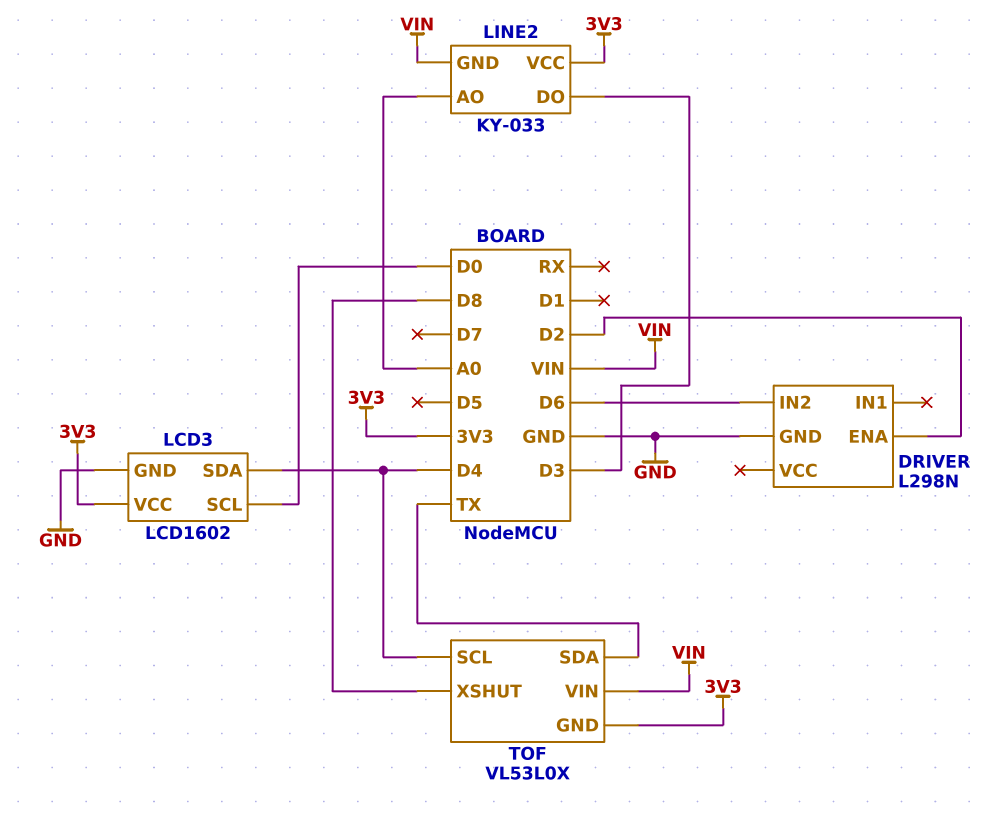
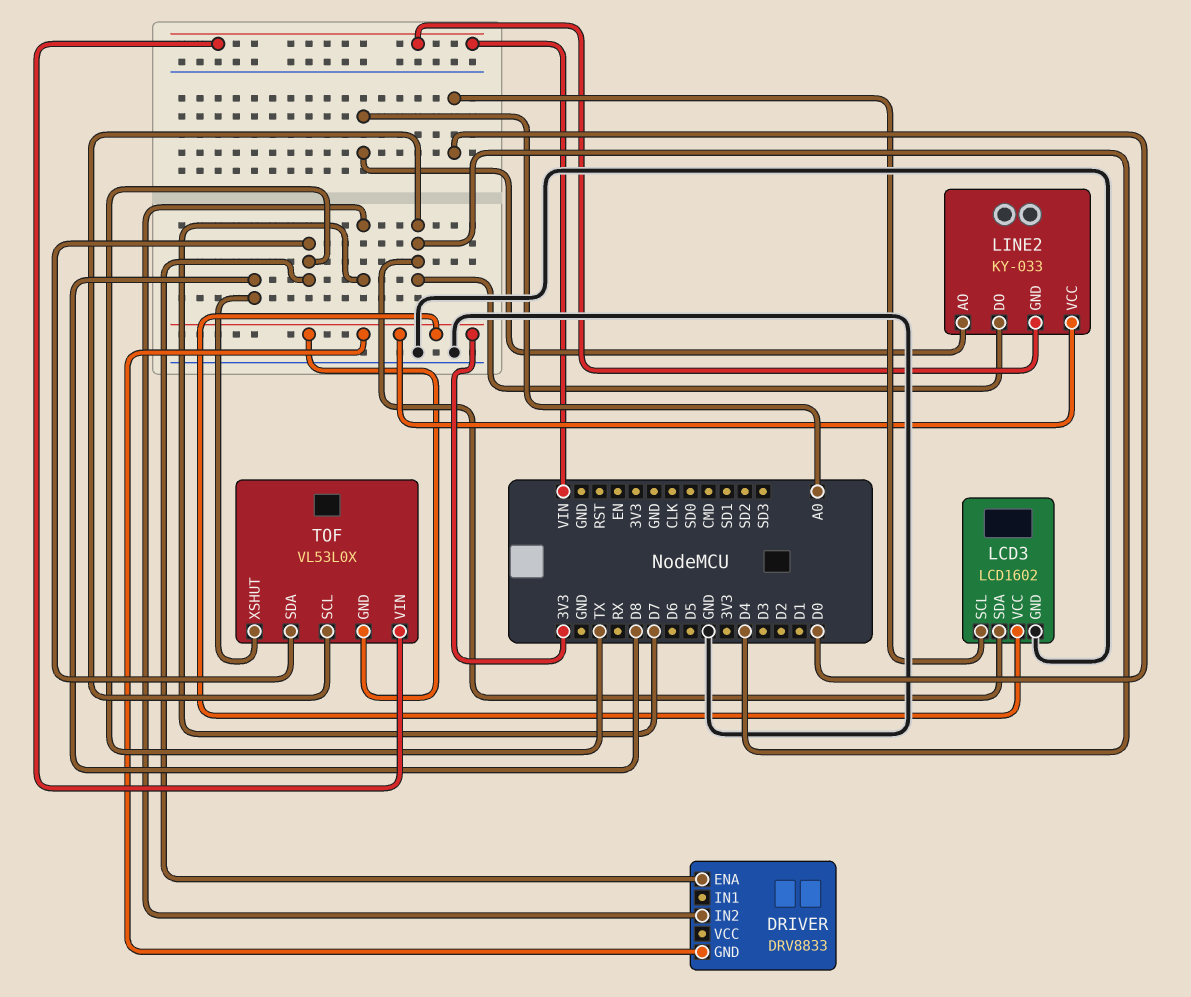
DRIVER: L298N -> DRV8833
DRIVER pin ENA: D2 -> TX
DRIVER pin GND: GND -> 3V3
DRIVER pin IN2: D6 -> D7
LINE2 pin DO: D3 -> D4

